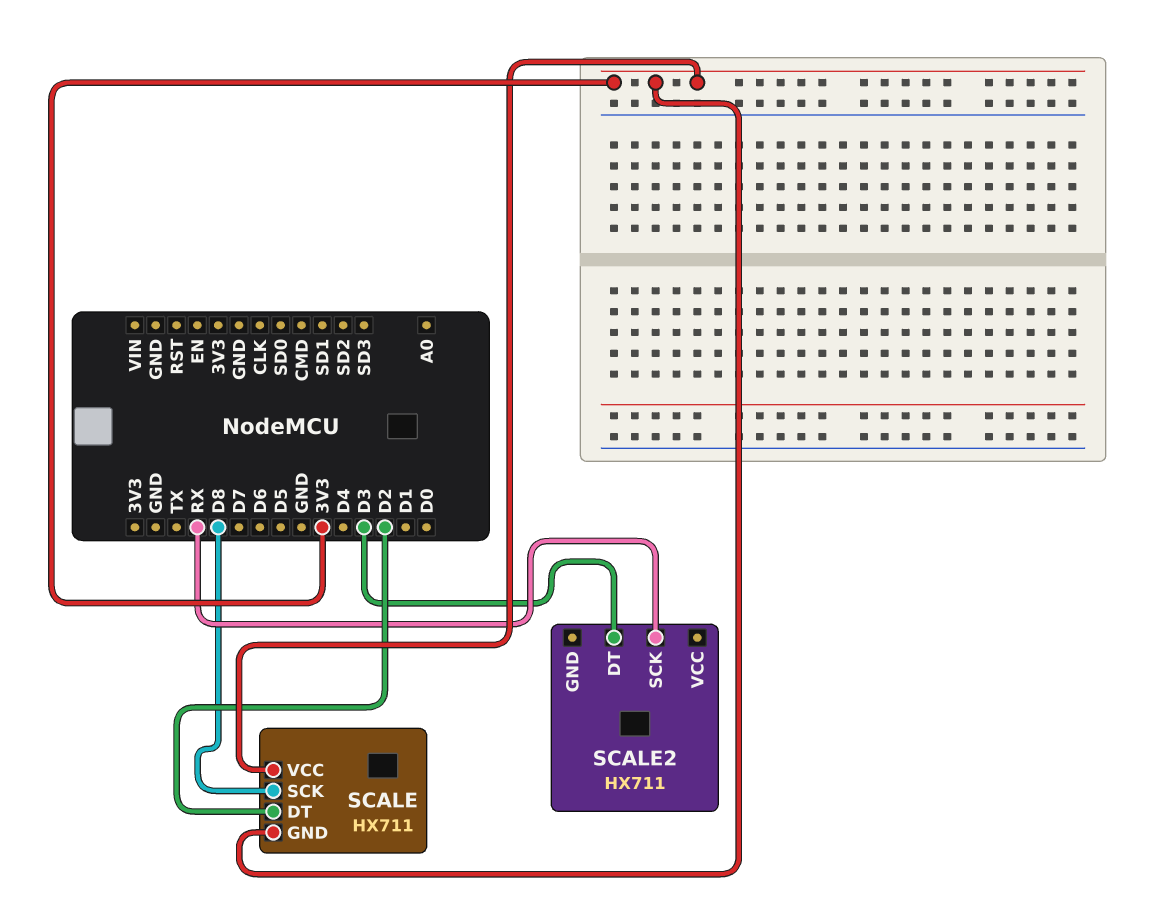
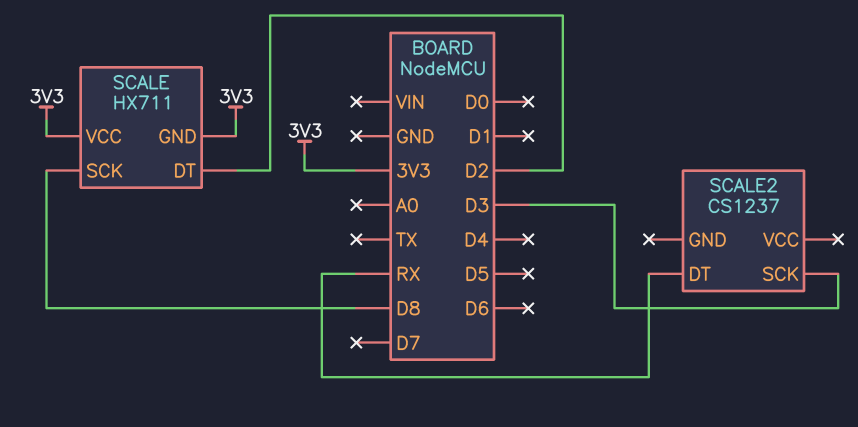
SCALE2: HX711 -> CS1237
SCALE2 pin DT: D3 -> RX
SCALE2 pin SCK: RX -> D3

